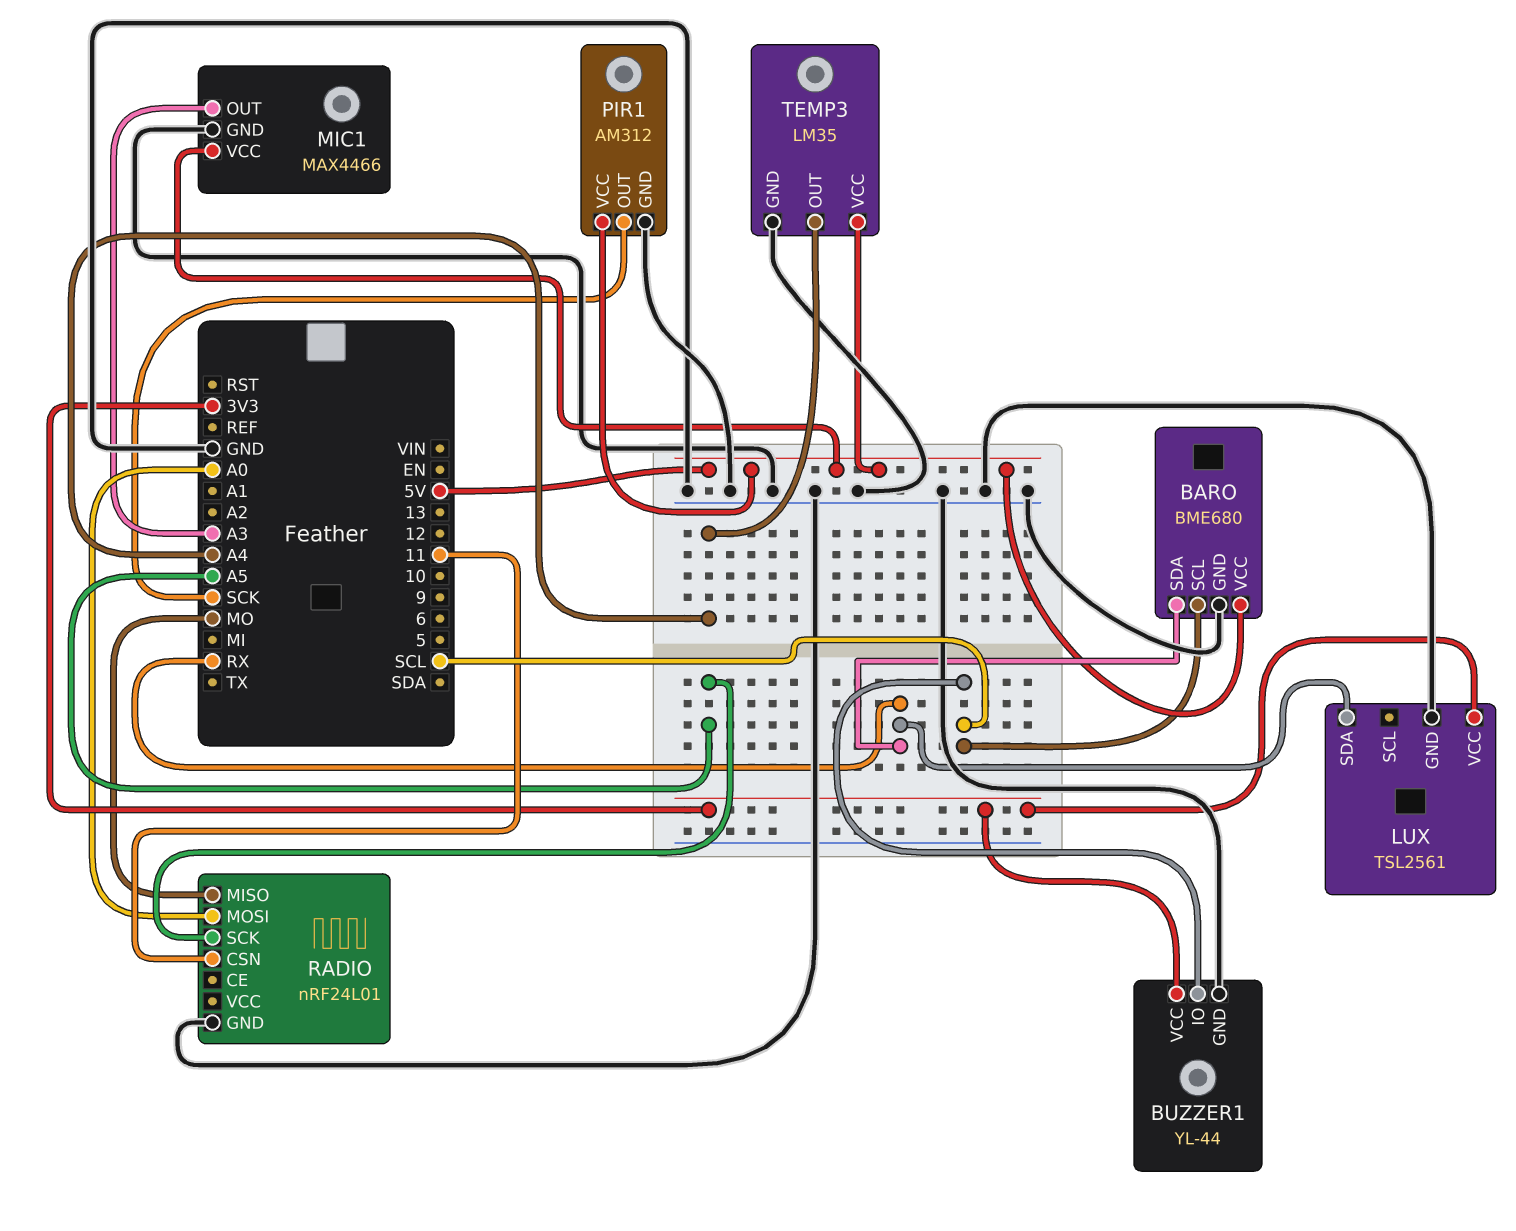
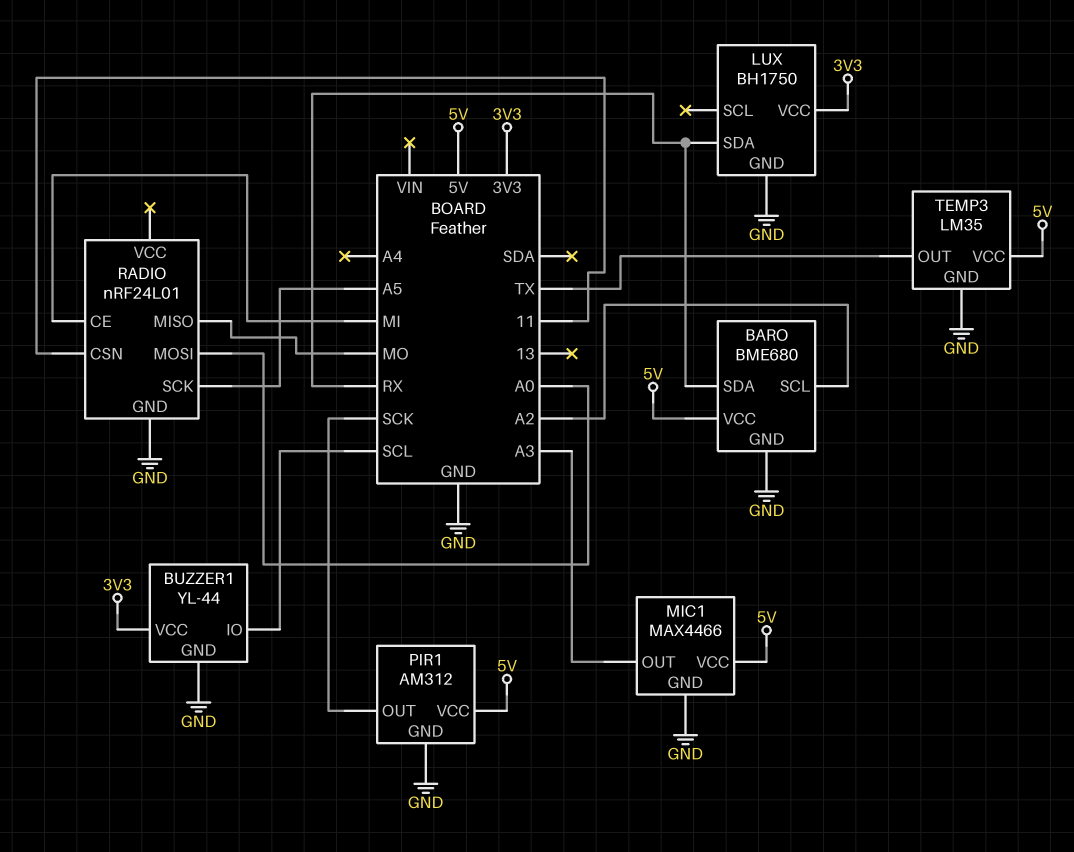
BARO pin SCL: SCL -> A2
LUX: TSL2561 -> BH1750
RADIO pin CE: none -> MI
TEMP3 pin OUT: A4 -> TX

